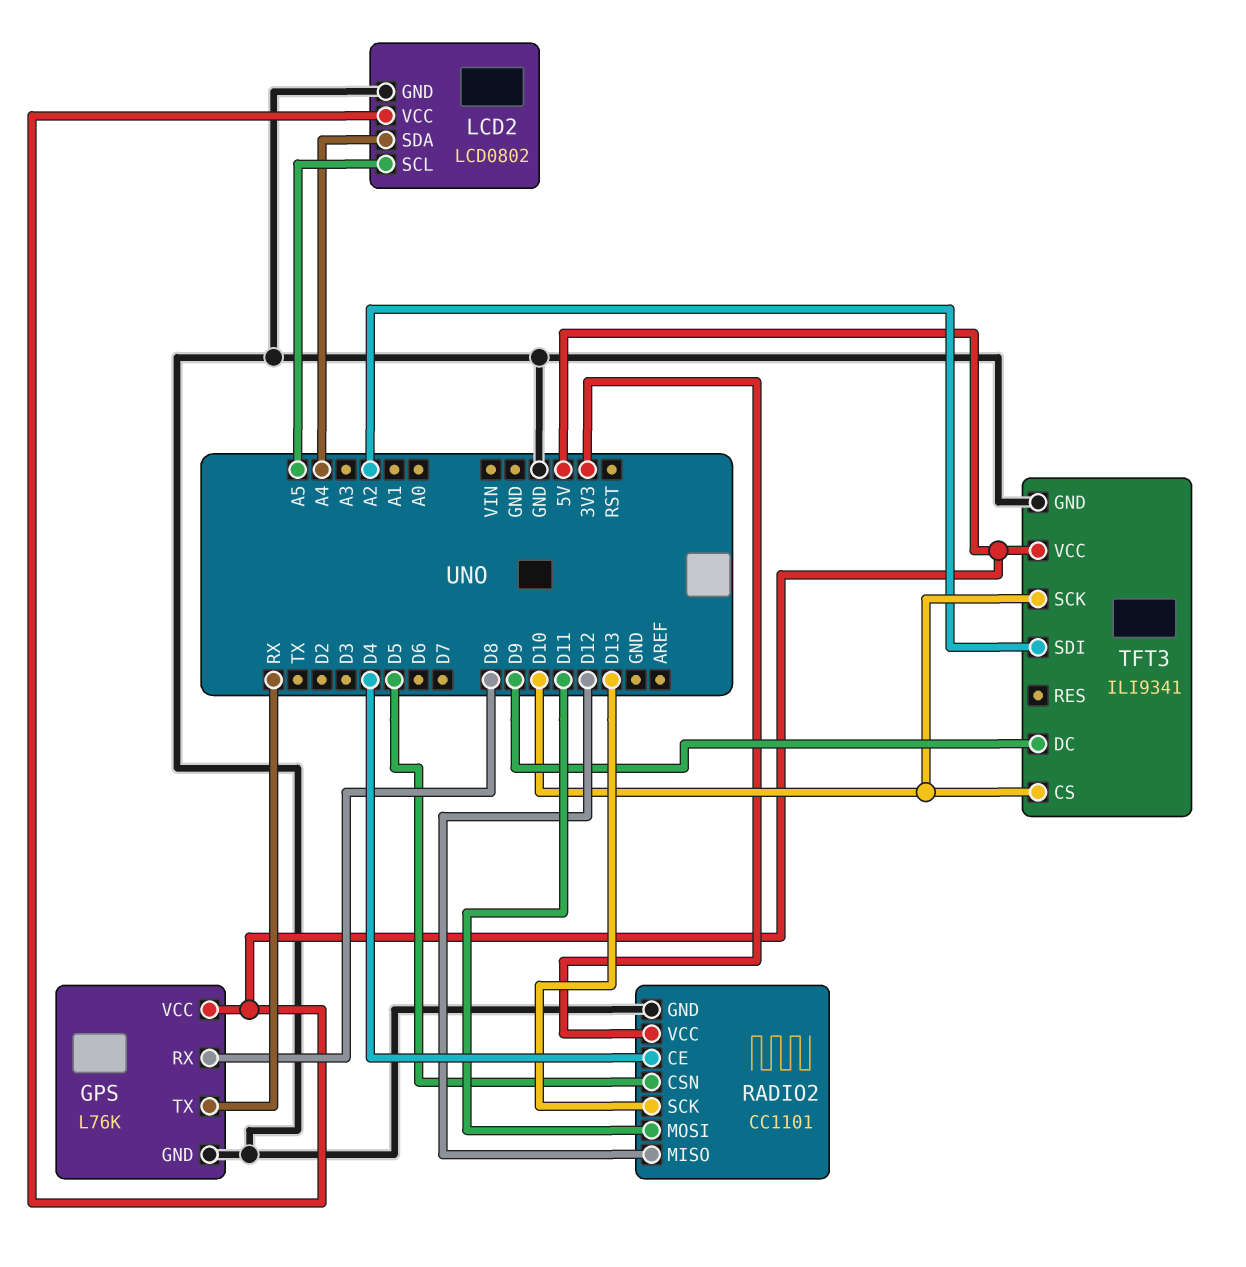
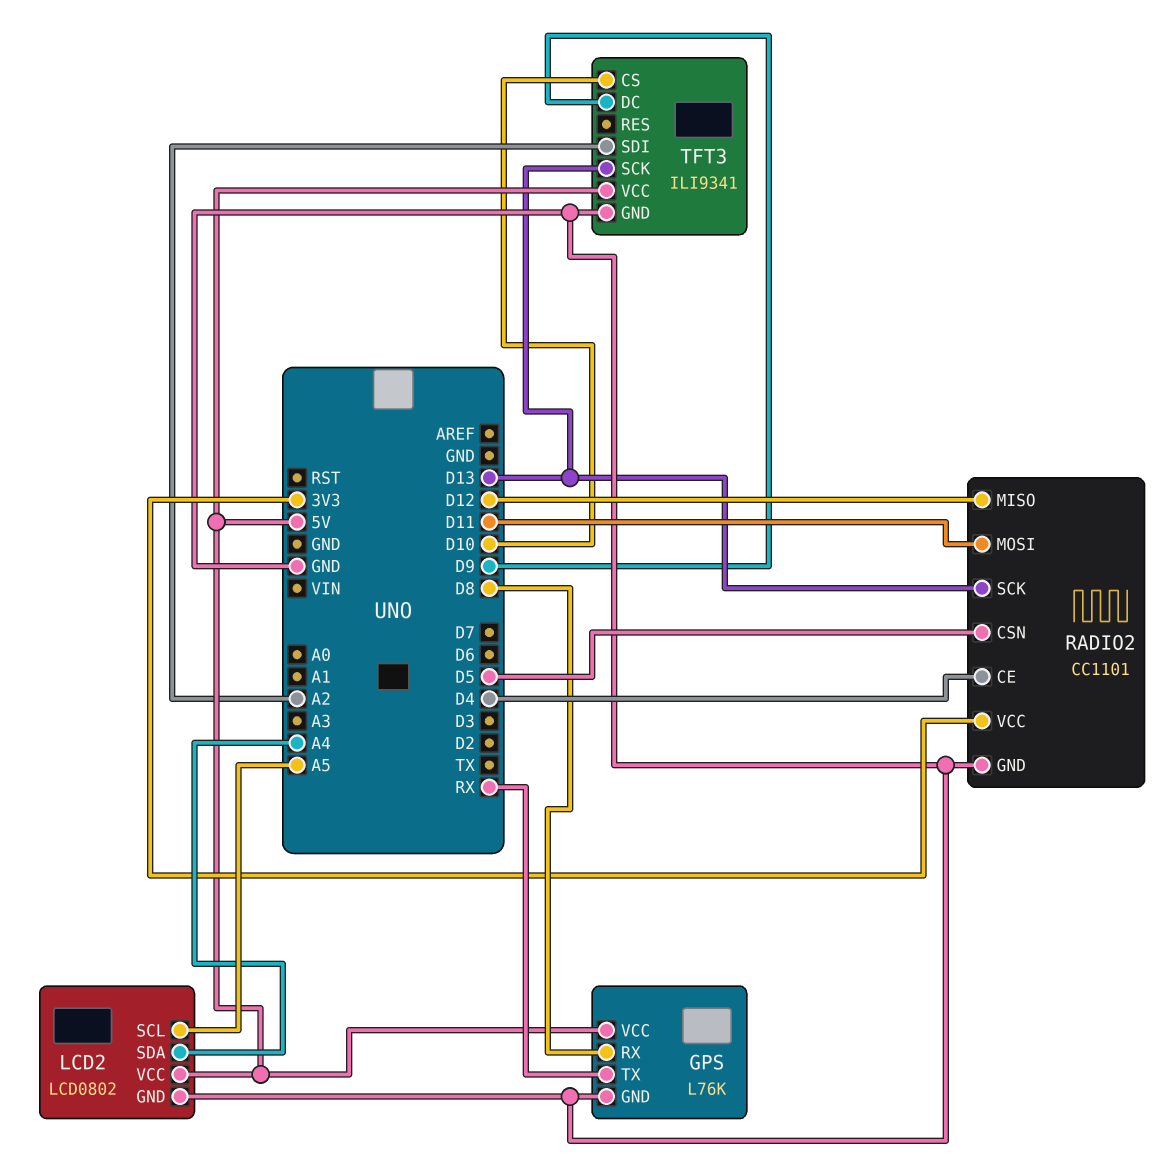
TFT3 pin SCK: D10 -> D13

